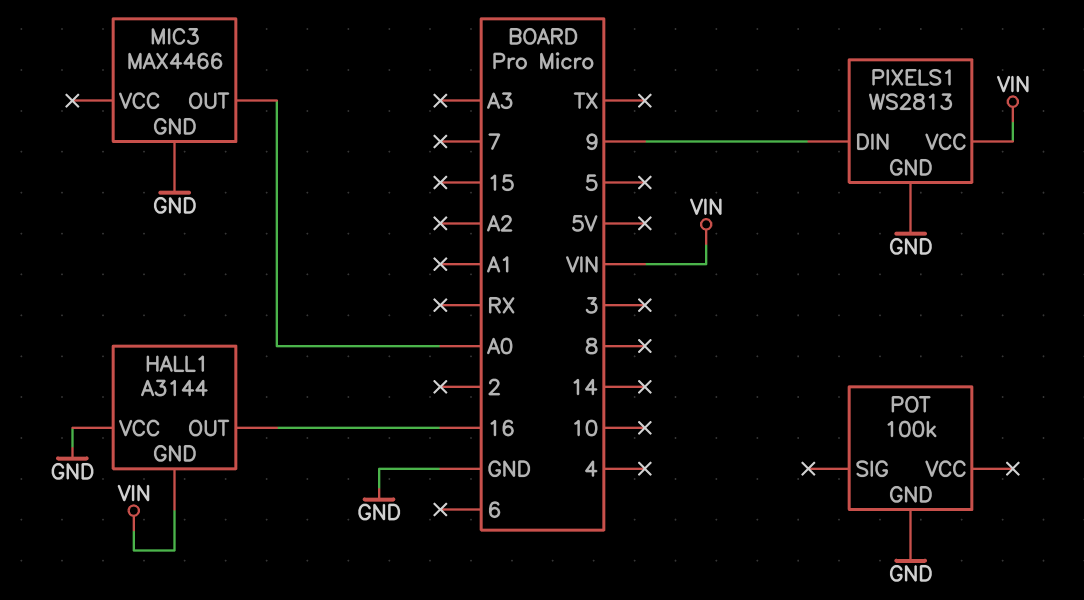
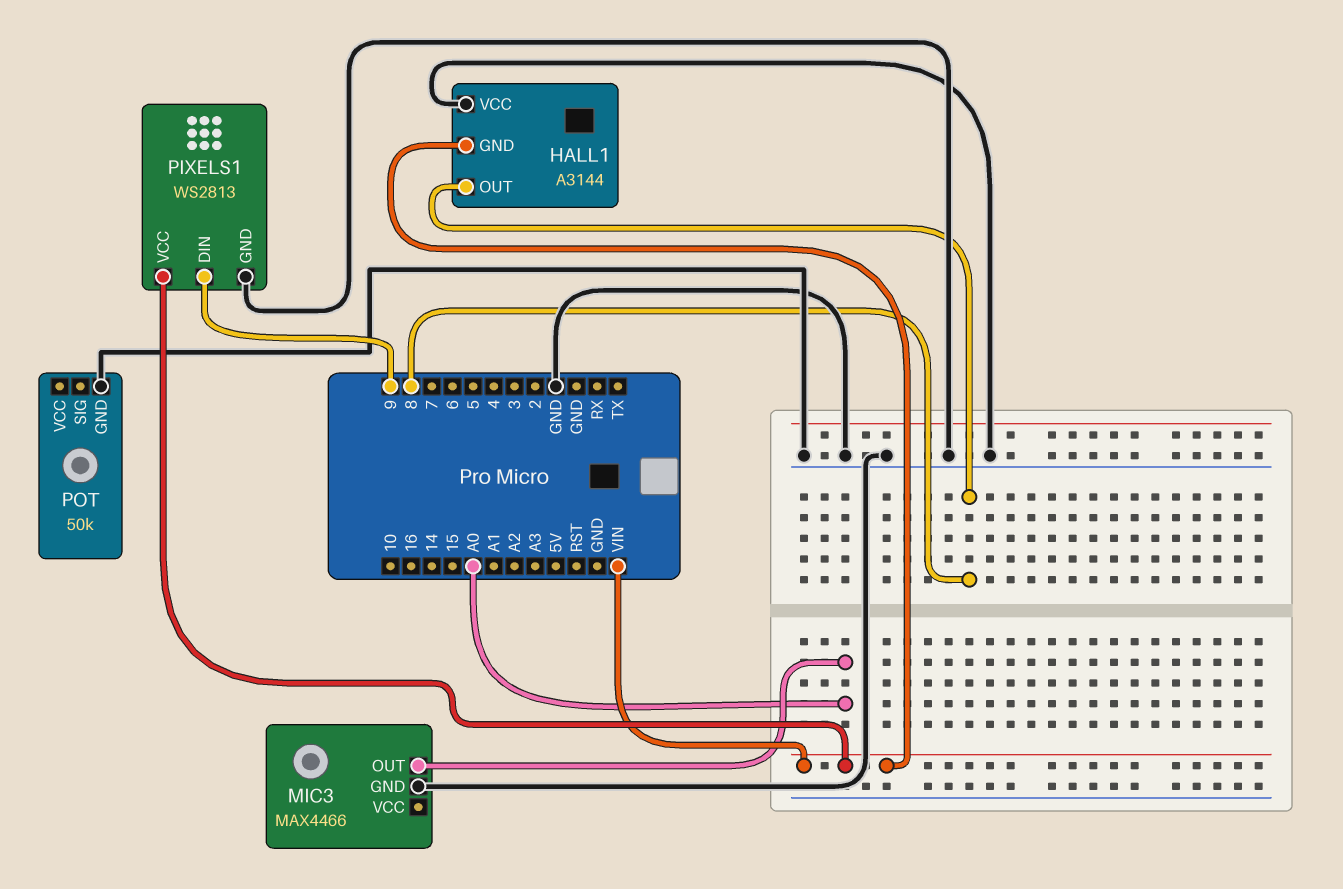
HALL1 pin OUT: 16 -> 8
POT: 100k -> 50k

